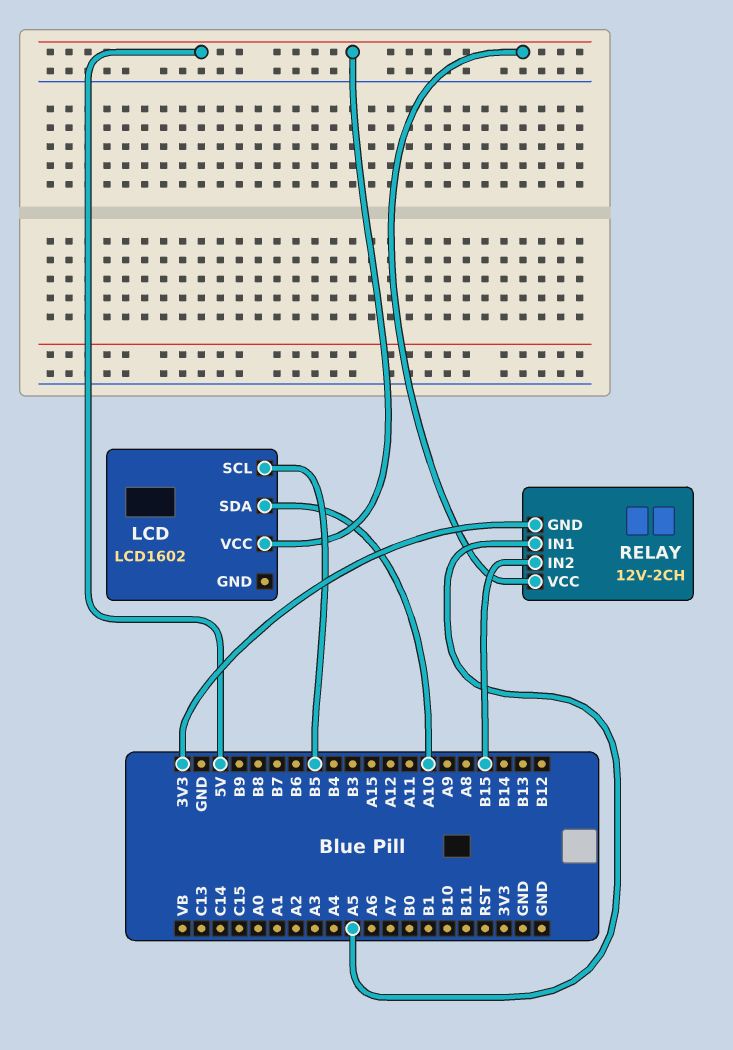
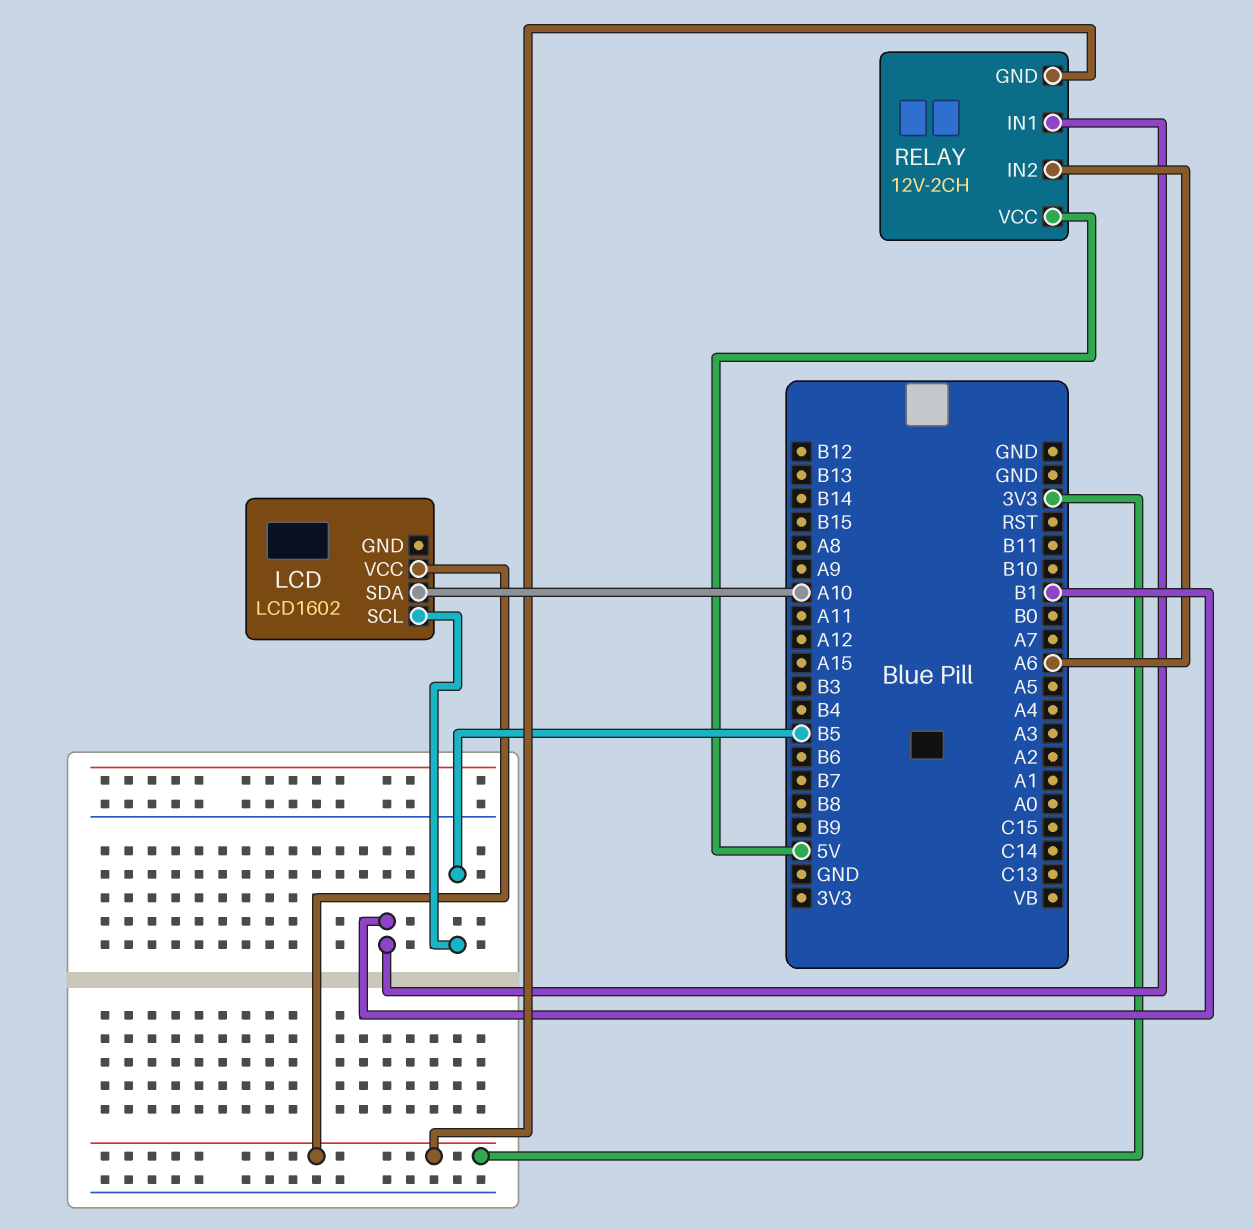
LCD pin VCC: 5V -> 3V3
RELAY pin IN1: A5 -> B1
RELAY pin IN2: B15 -> A6

